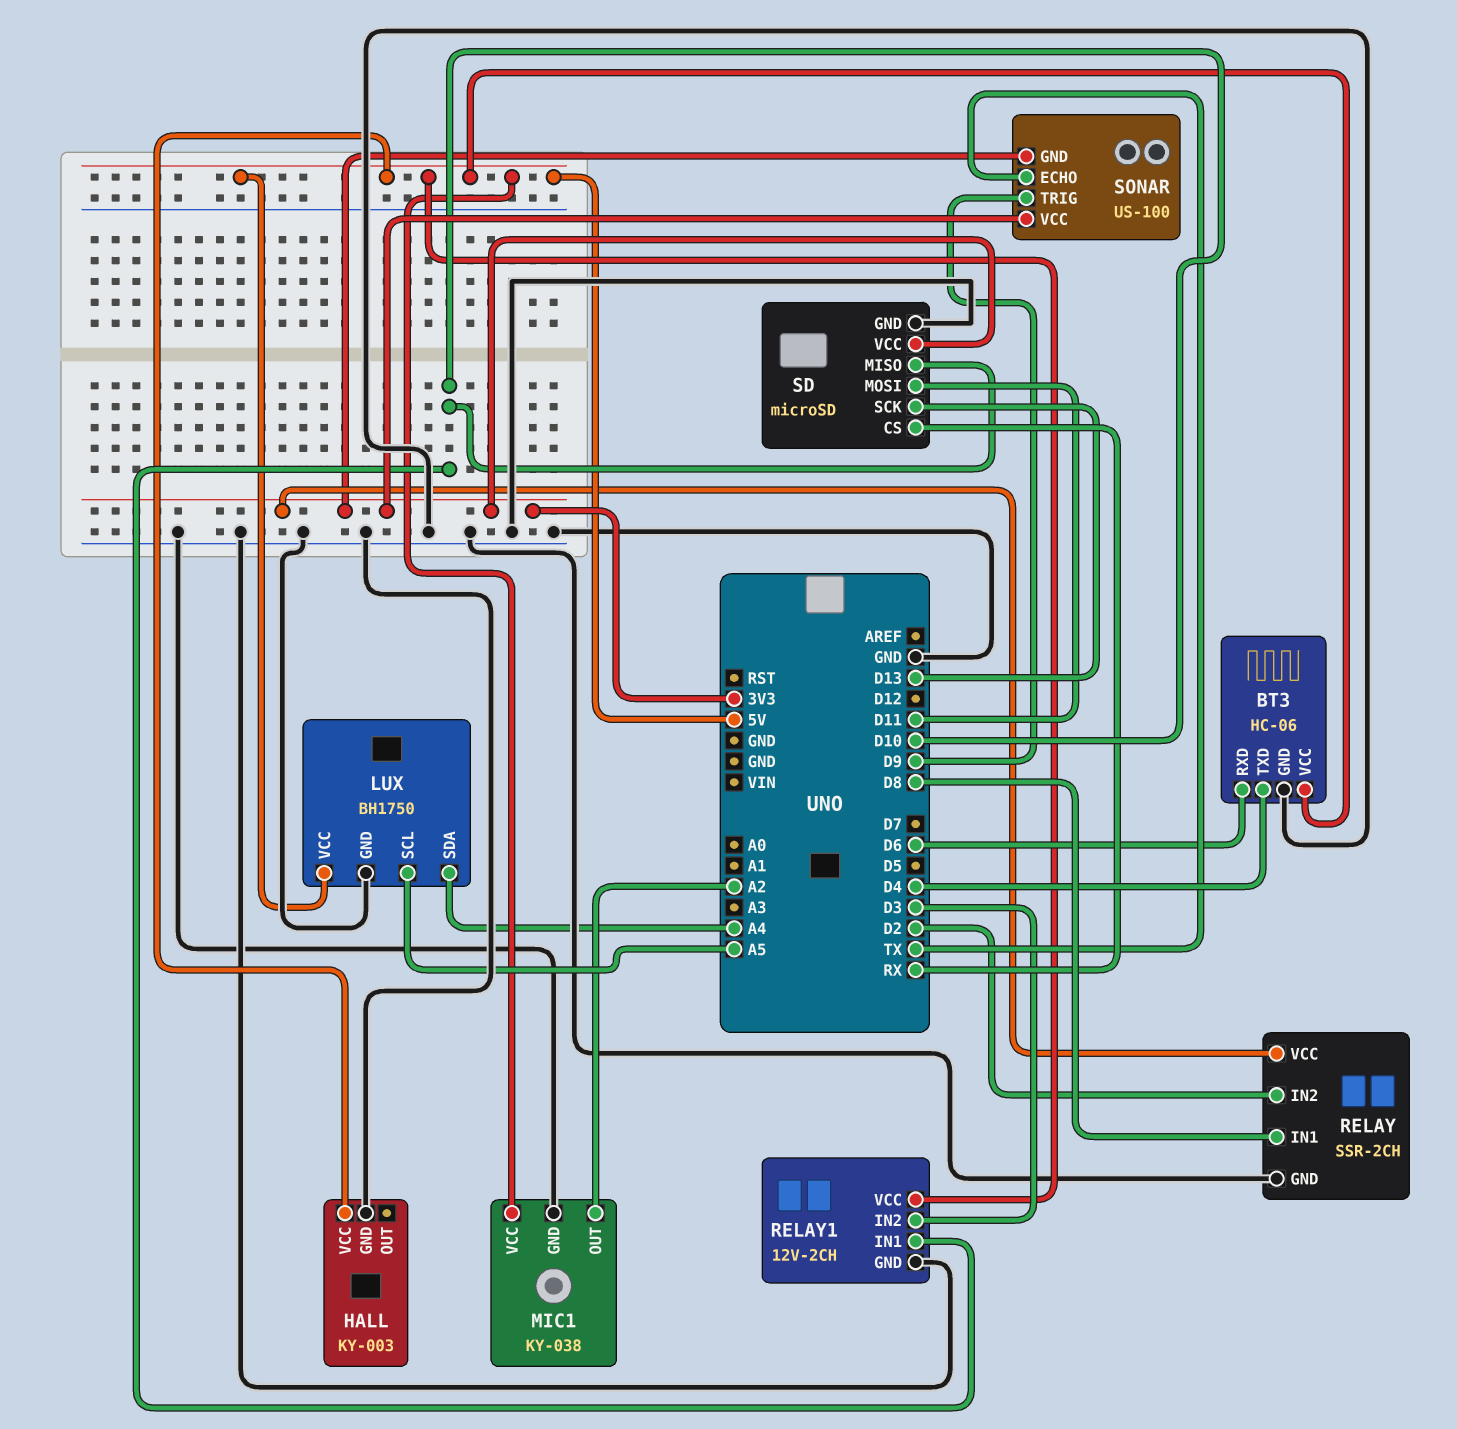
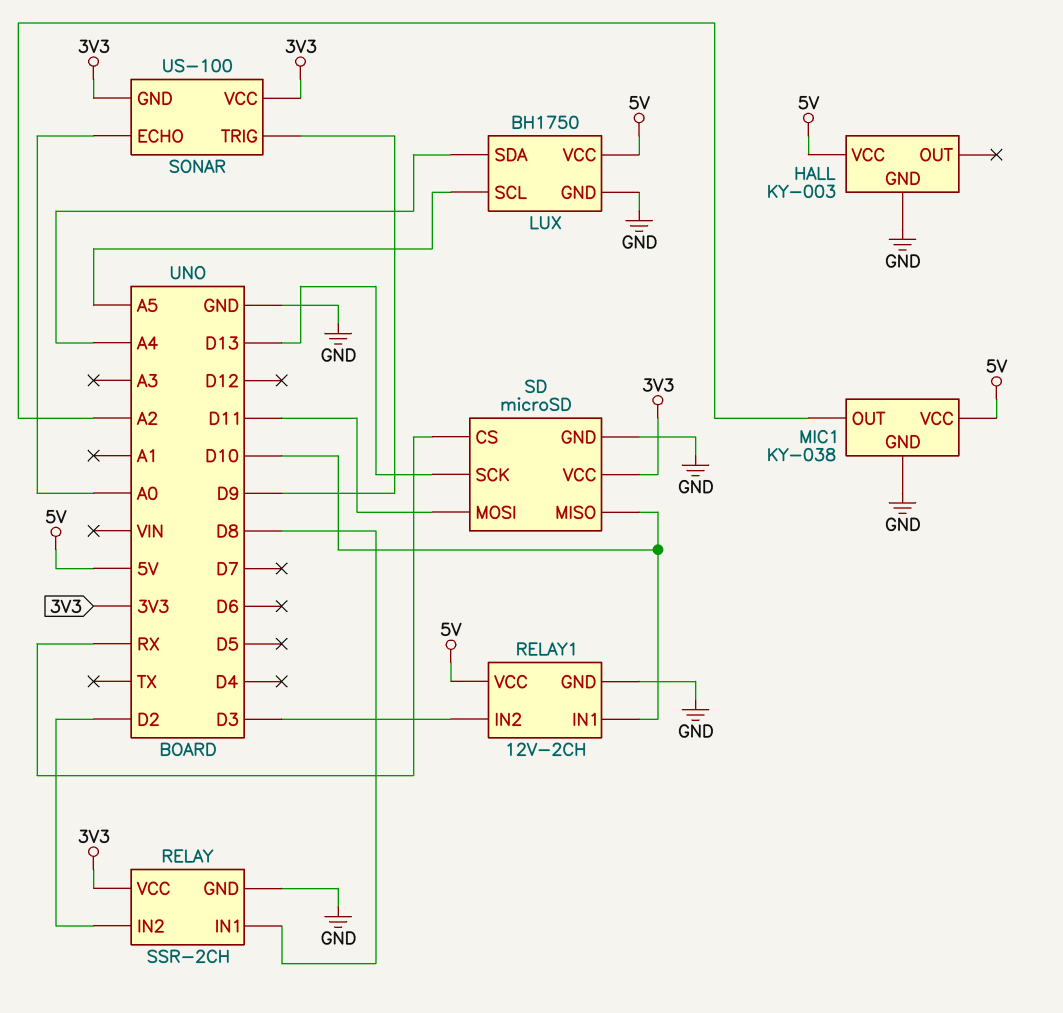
BT3: HC-06 -> none
BT3 pin GND: GND -> none
BT3 pin RXD: D6 -> none
BT3 pin TXD: D4 -> none
BT3 pin VCC: 5V -> none
SONAR pin ECHO: TX -> A0

